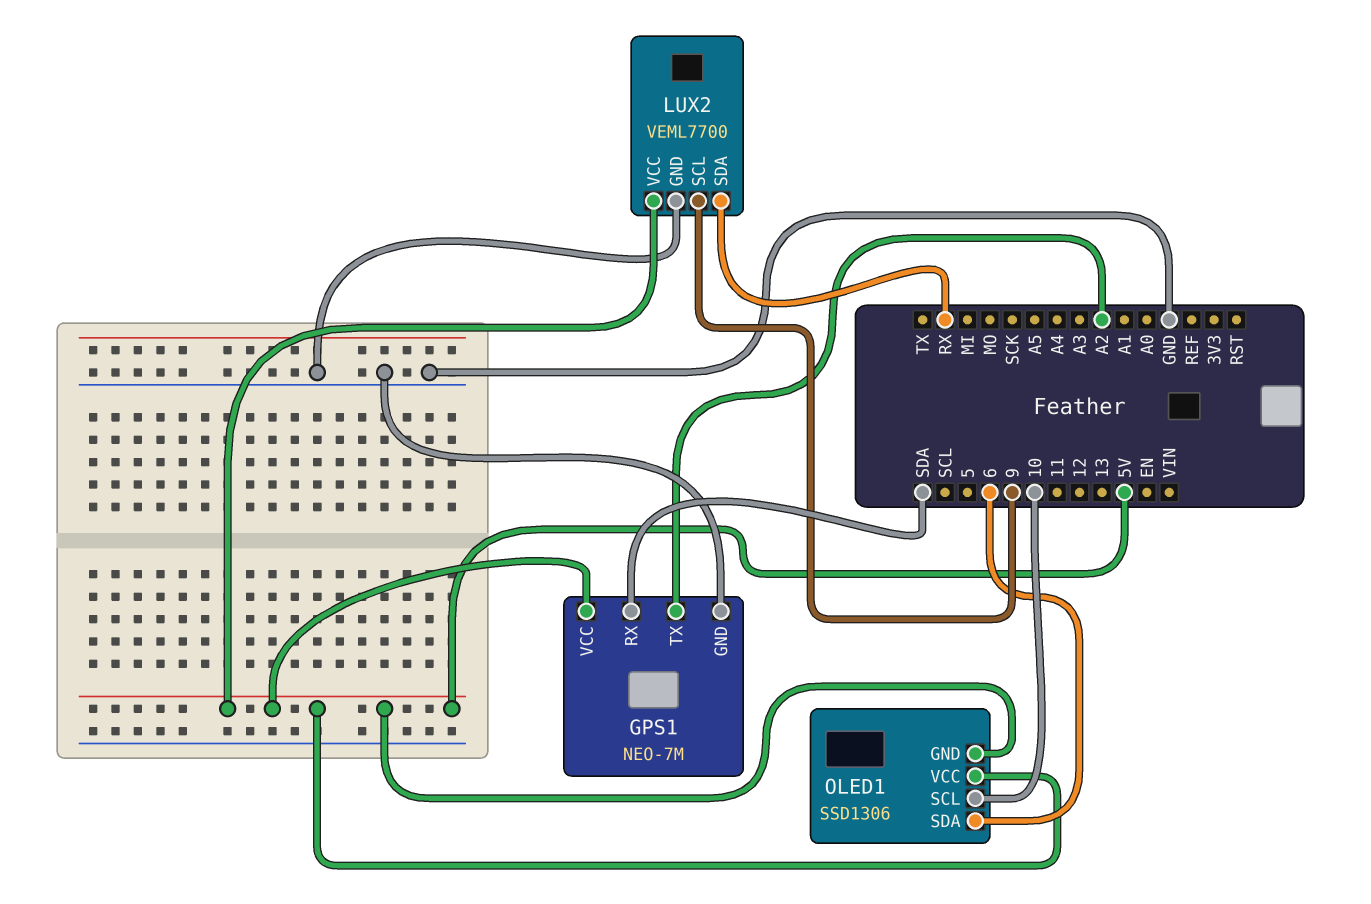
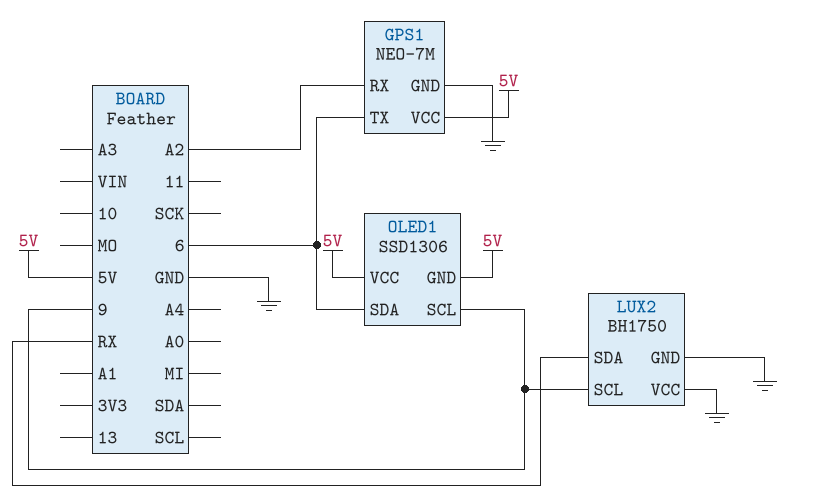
GPS1 pin RX: SDA -> A2
GPS1 pin TX: A2 -> 6
LUX2: VEML7700 -> BH1750
LUX2 pin VCC: 5V -> GND
OLED1 pin SCL: 10 -> 9

